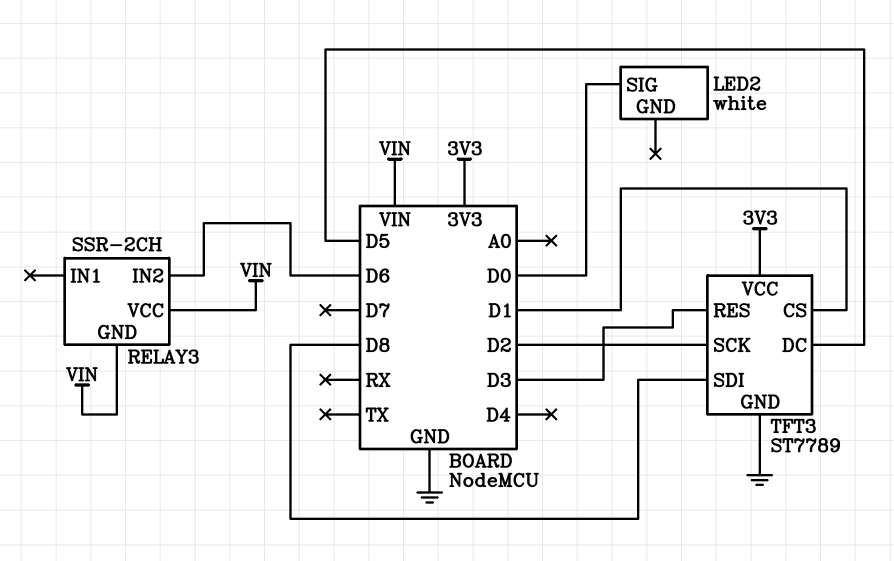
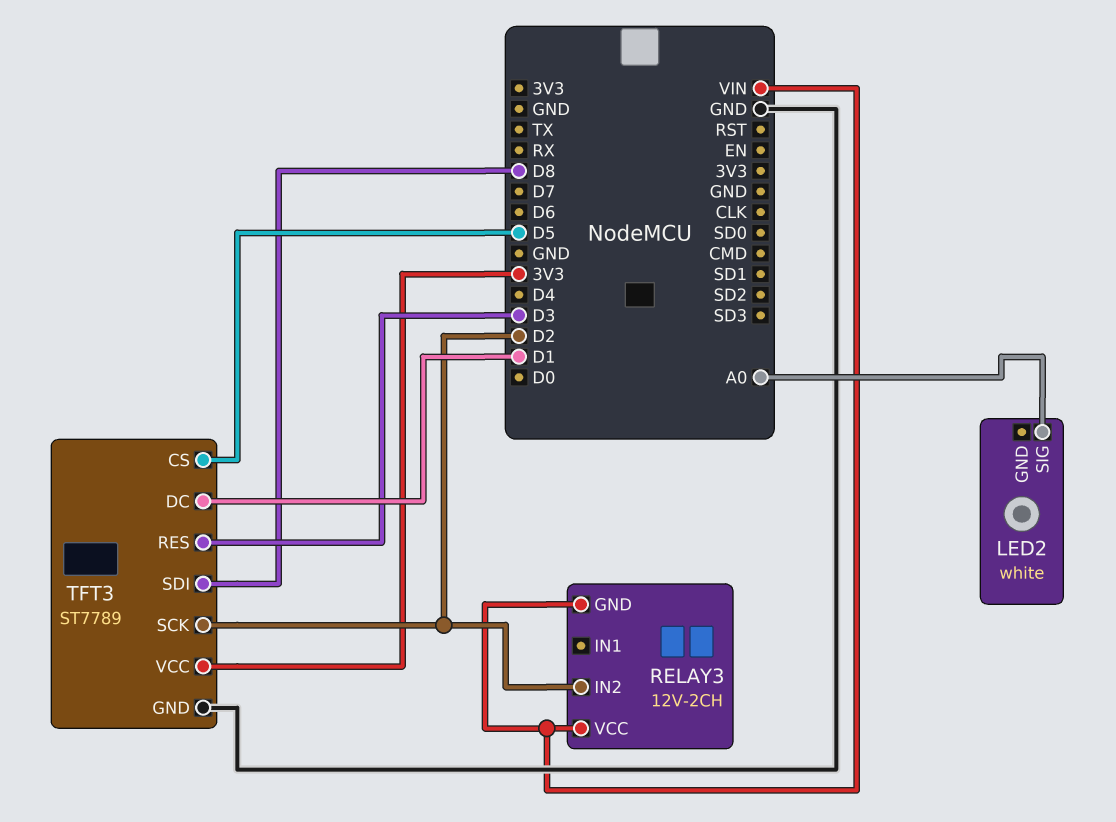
LED2 pin SIG: D0 -> A0
RELAY3: SSR-2CH -> 12V-2CH
RELAY3 pin IN2: D6 -> D2
TFT3 pin CS: D1 -> D5
TFT3 pin DC: D5 -> D1

